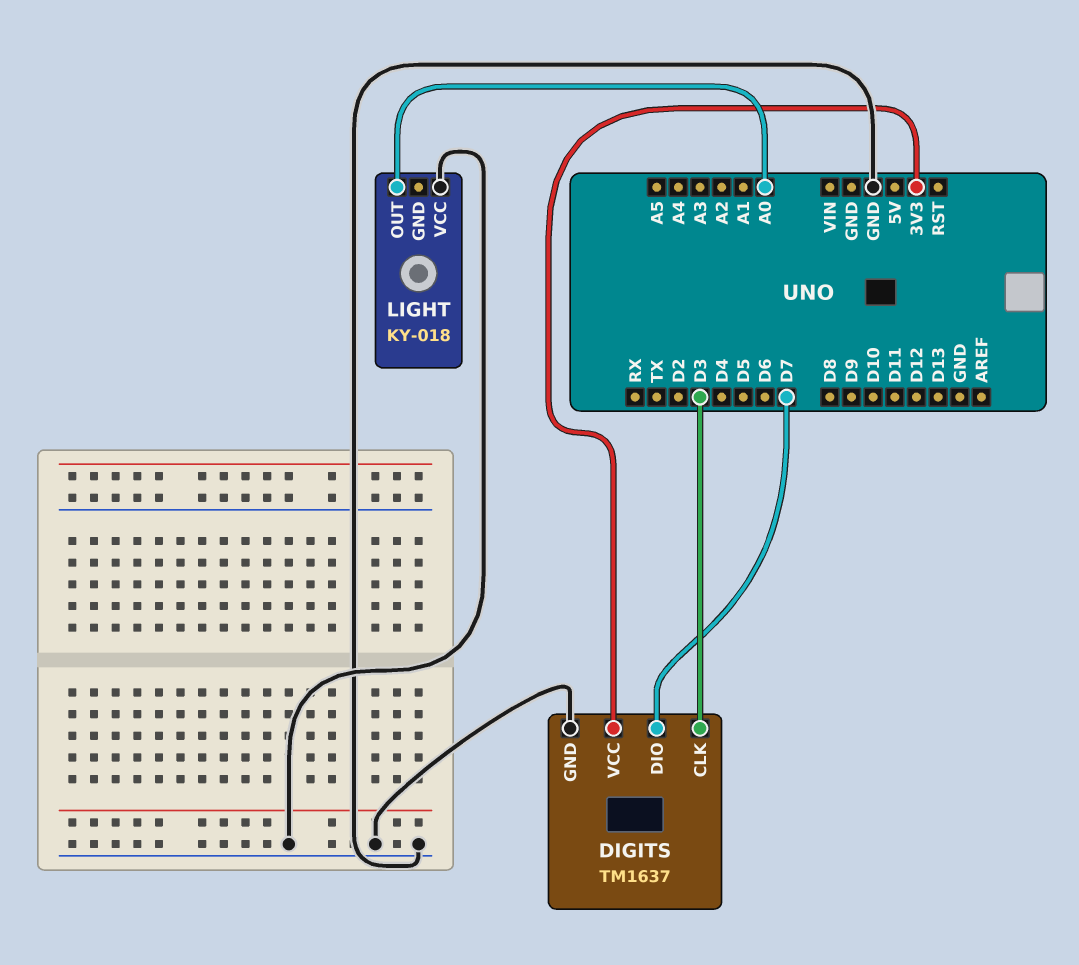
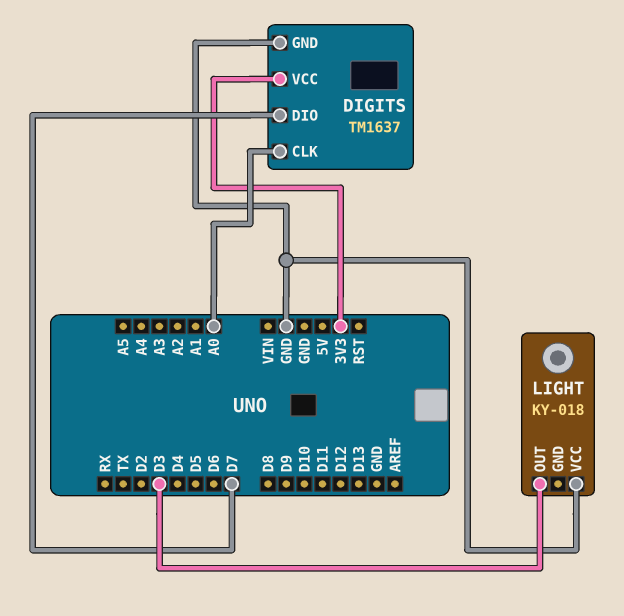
DIGITS pin CLK: D3 -> A0
LIGHT pin OUT: A0 -> D3

